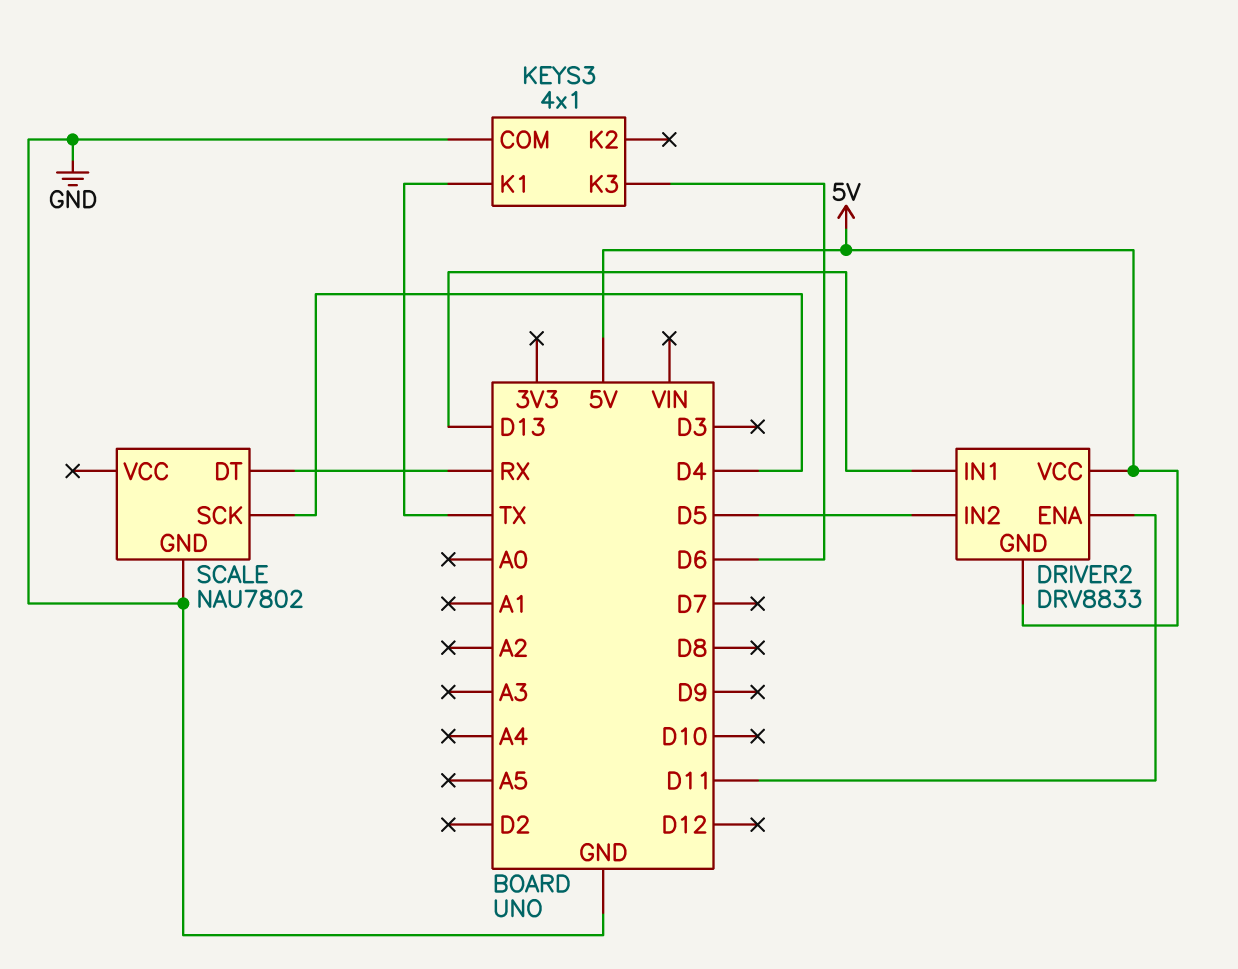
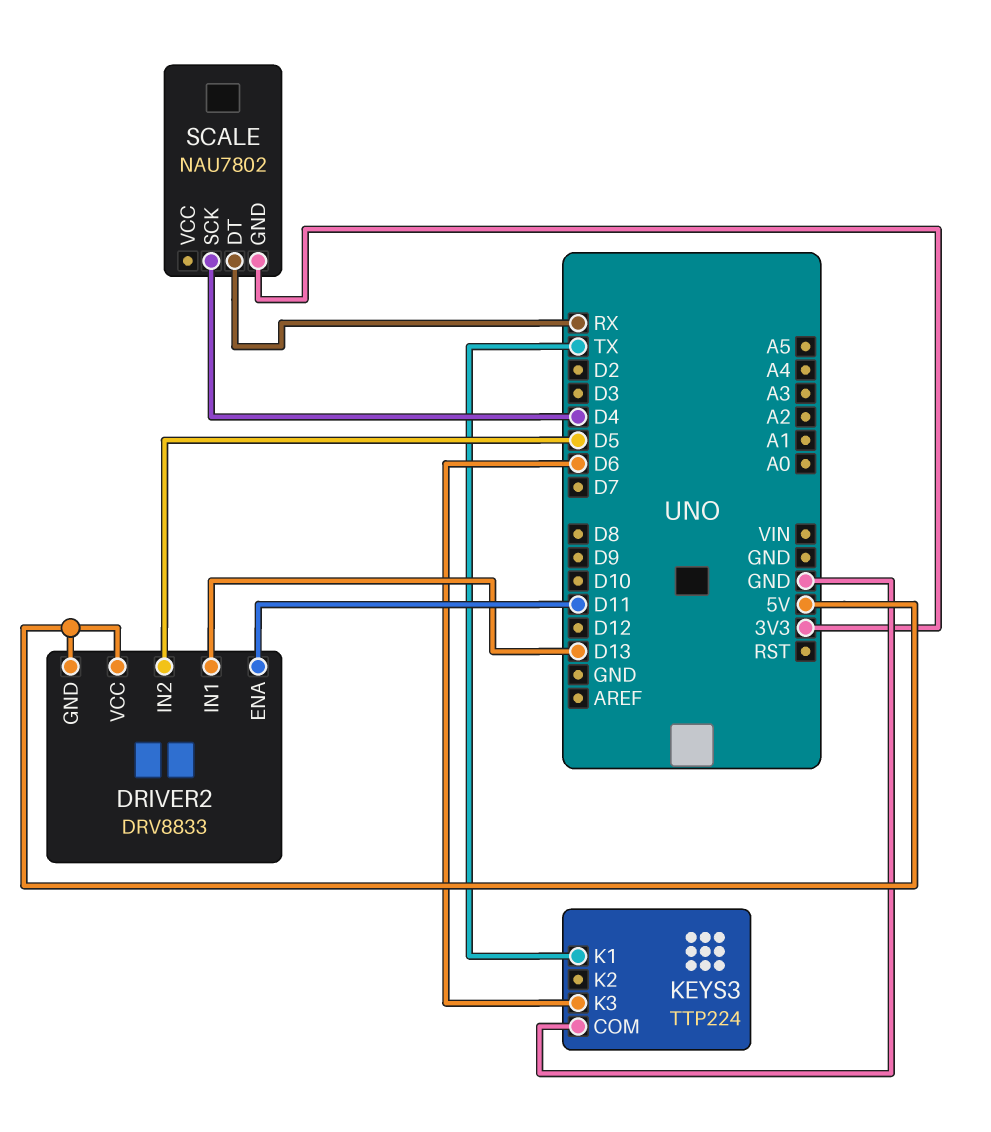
KEYS3: 4x1 -> TTP224
SCALE pin GND: GND -> 3V3

